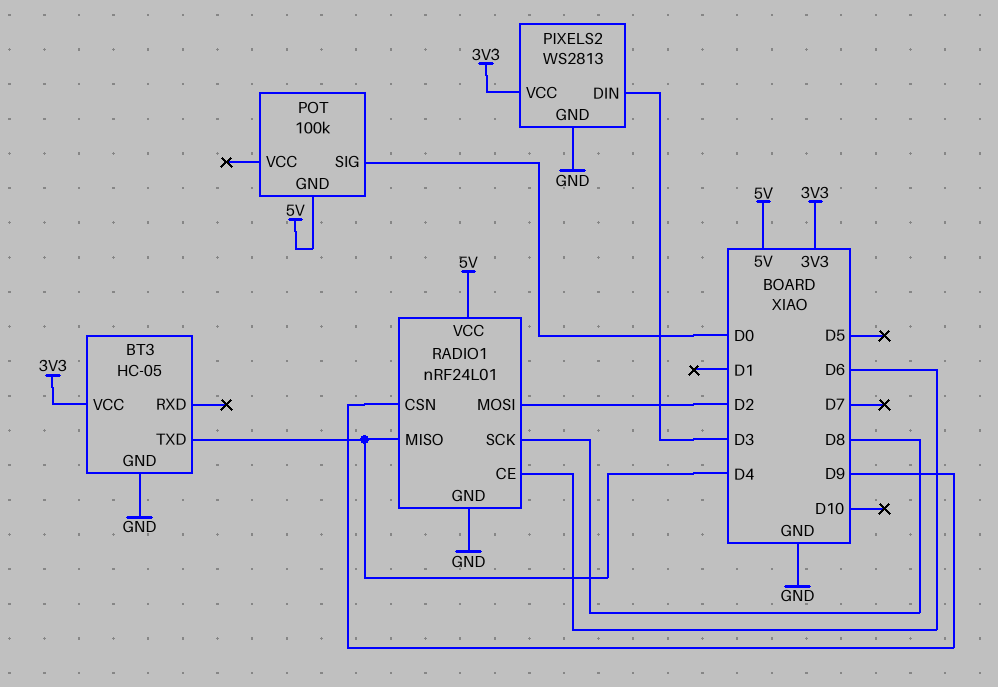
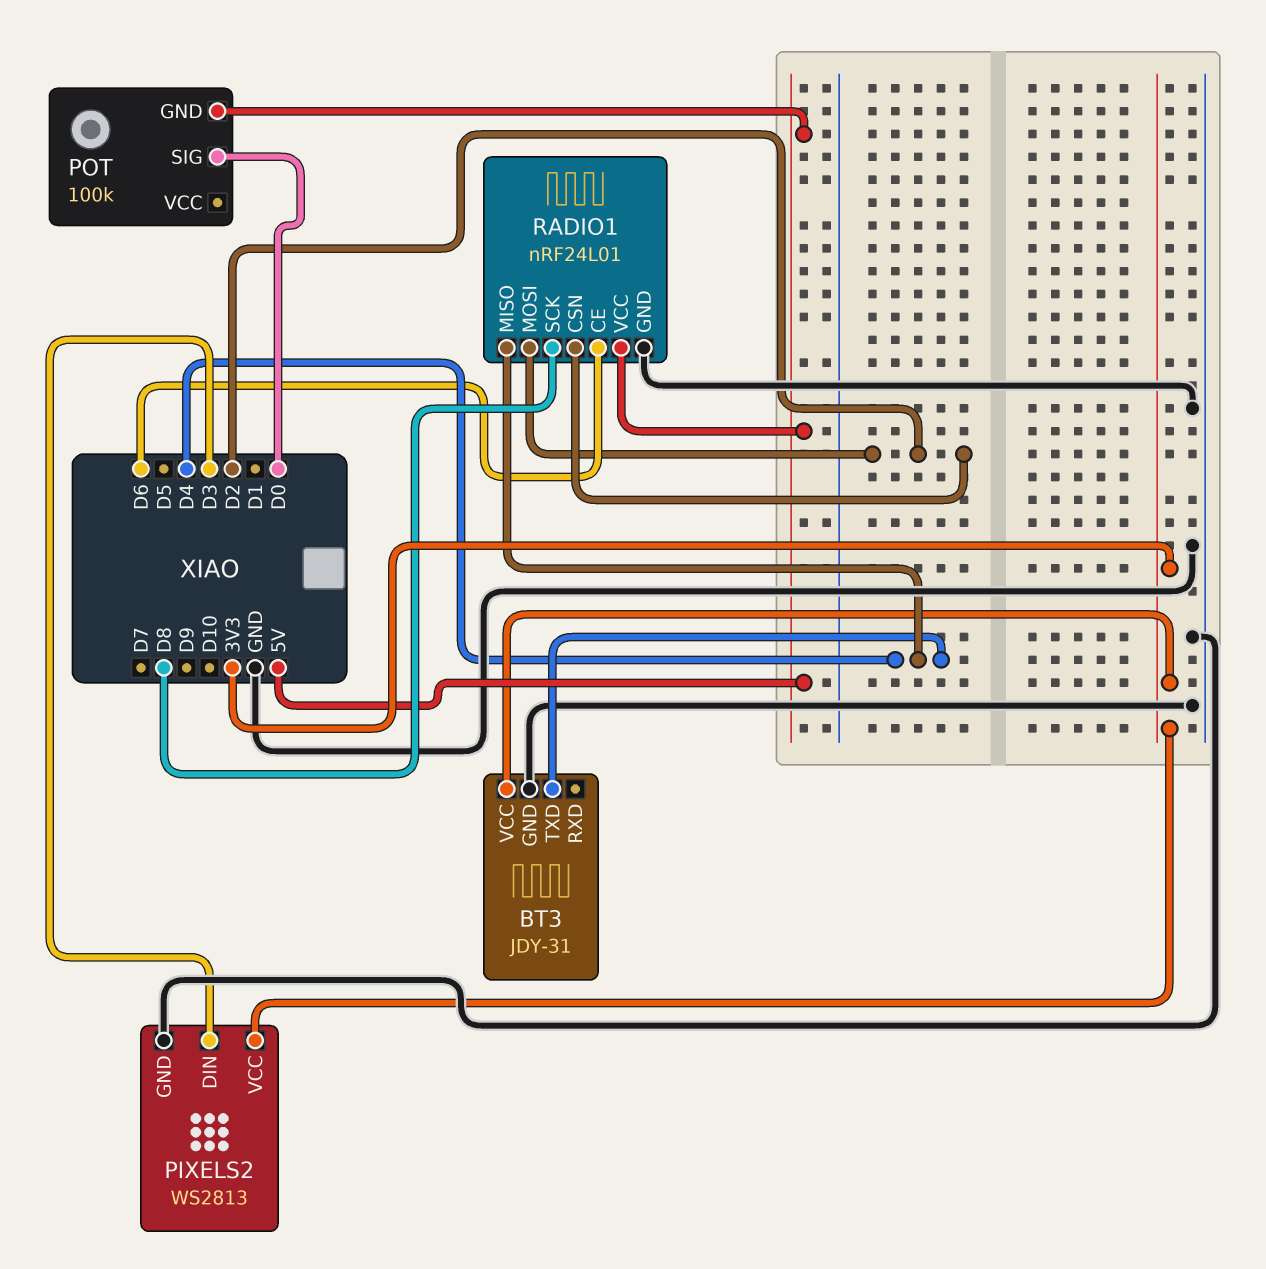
BT3: HC-05 -> JDY-31
RADIO1 pin CSN: D9 -> D2

